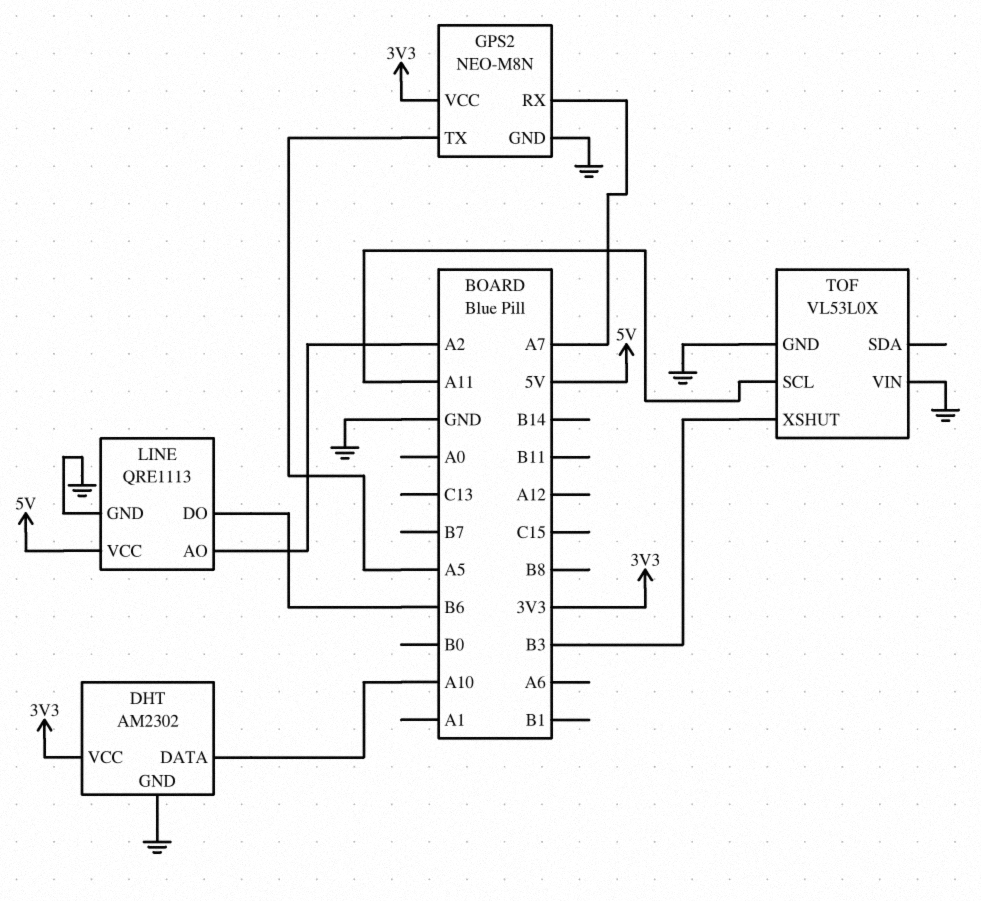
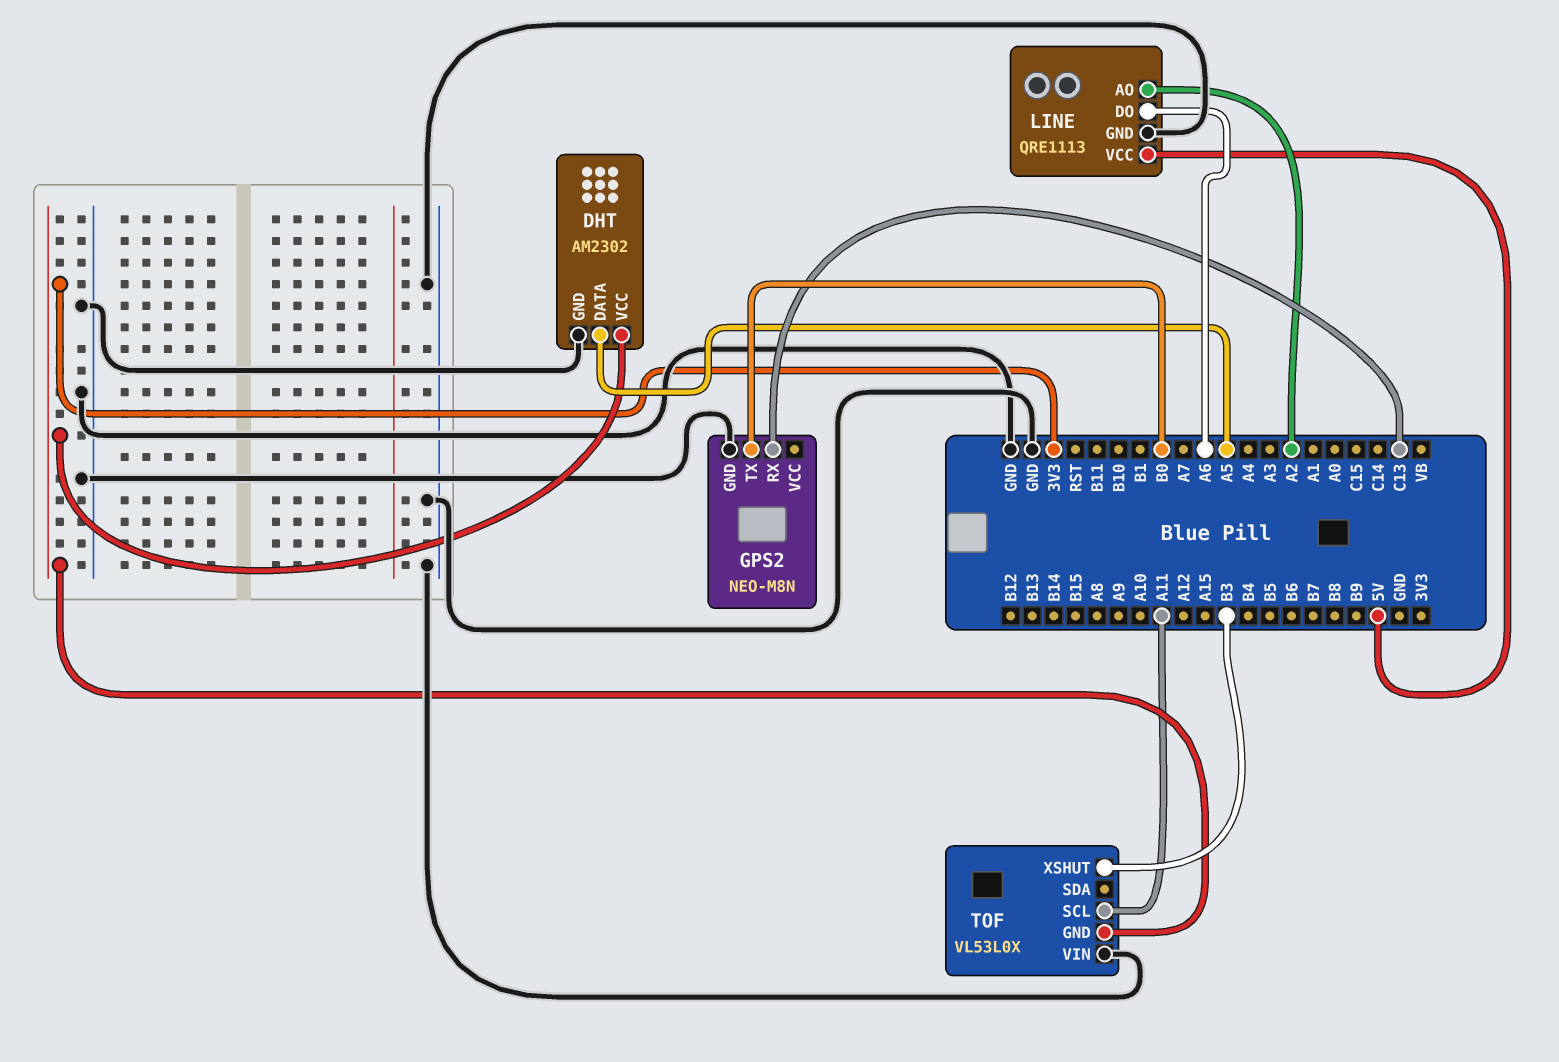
DHT pin DATA: A10 -> A5
GPS2 pin RX: A7 -> C13
GPS2 pin TX: A5 -> B0
GPS2 pin VCC: 3V3 -> none
LINE pin DO: B6 -> A6
TOF pin GND: GND -> 3V3

